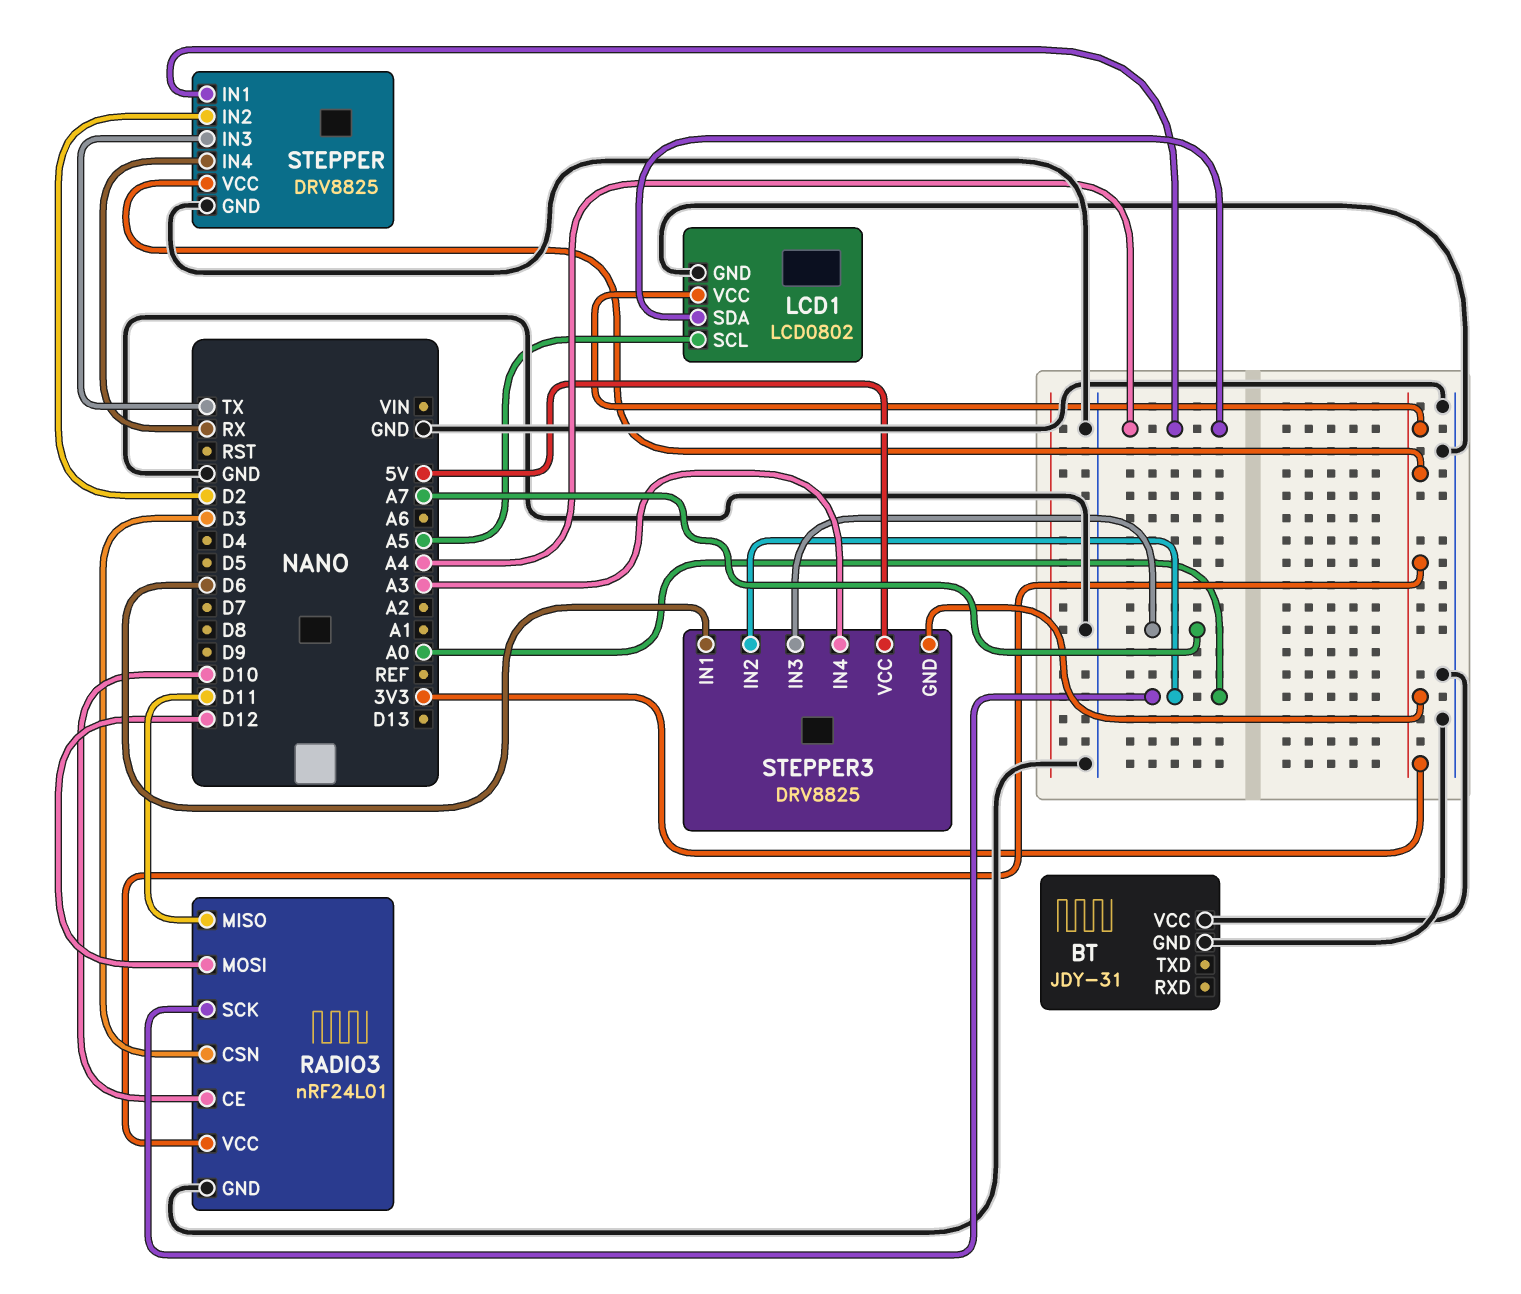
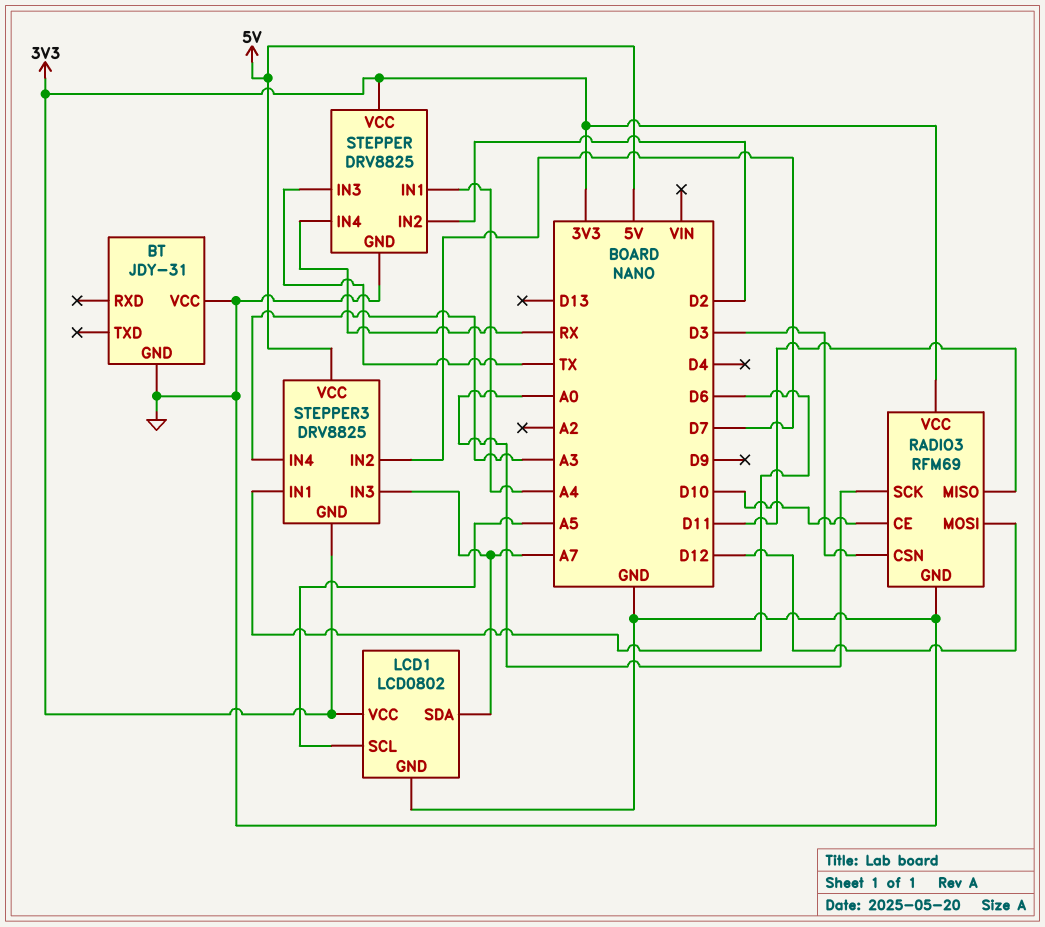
LCD1 pin SDA: A4 -> A7
RADIO3: nRF24L01 -> RFM69
STEPPER3 pin IN2: A0 -> D7

